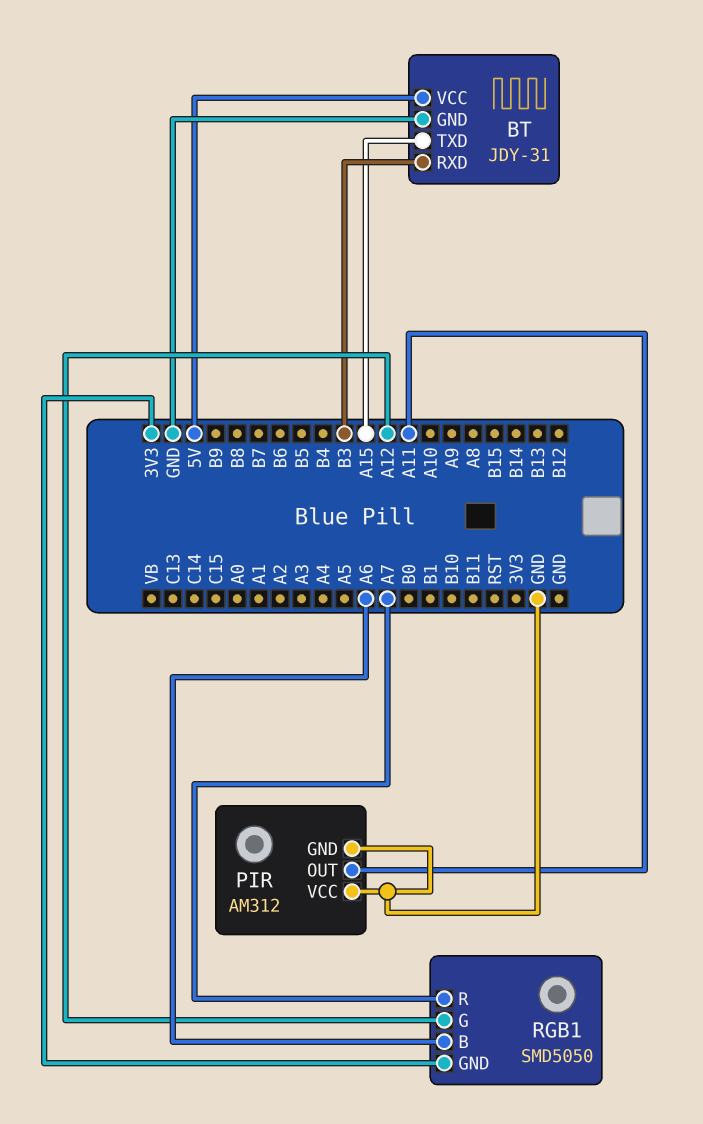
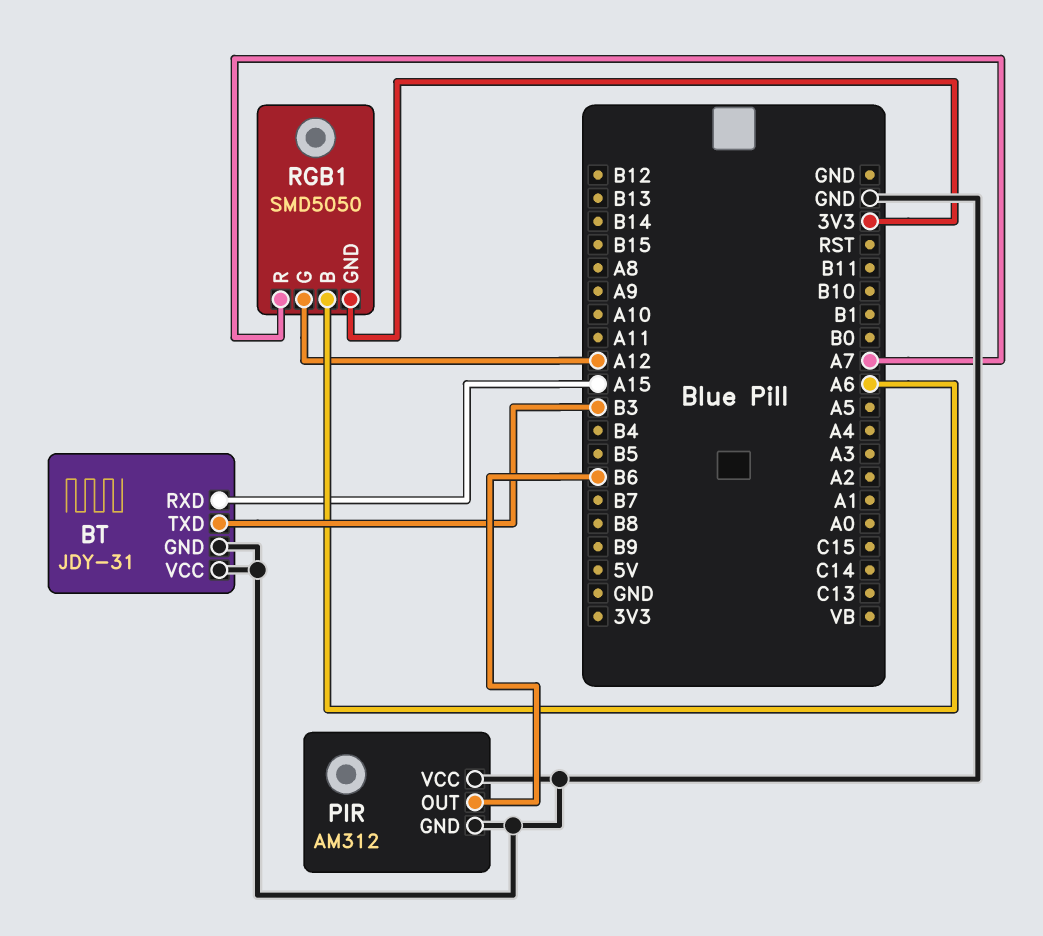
BT pin RXD: B3 -> A15
BT pin TXD: A15 -> B3
BT pin VCC: 5V -> GND
PIR pin OUT: A11 -> B6

